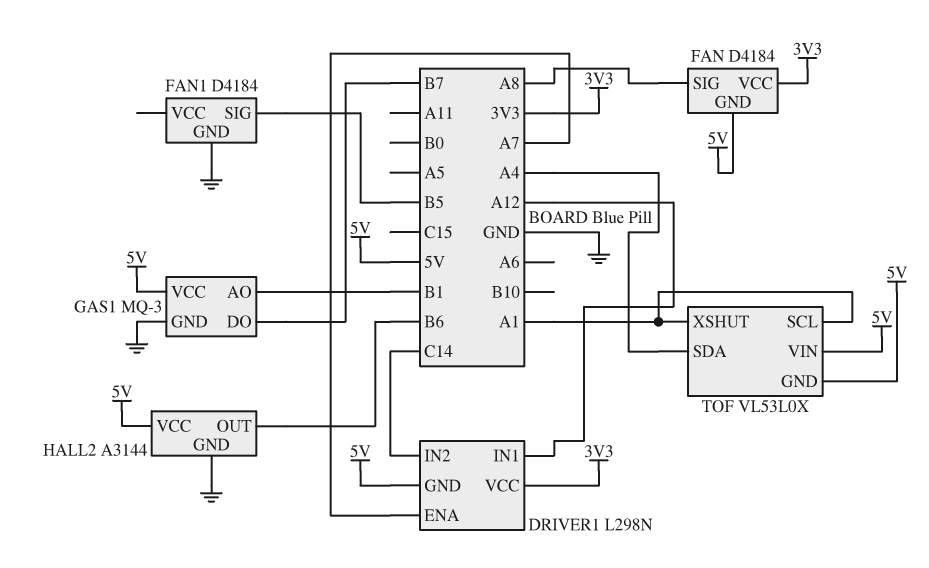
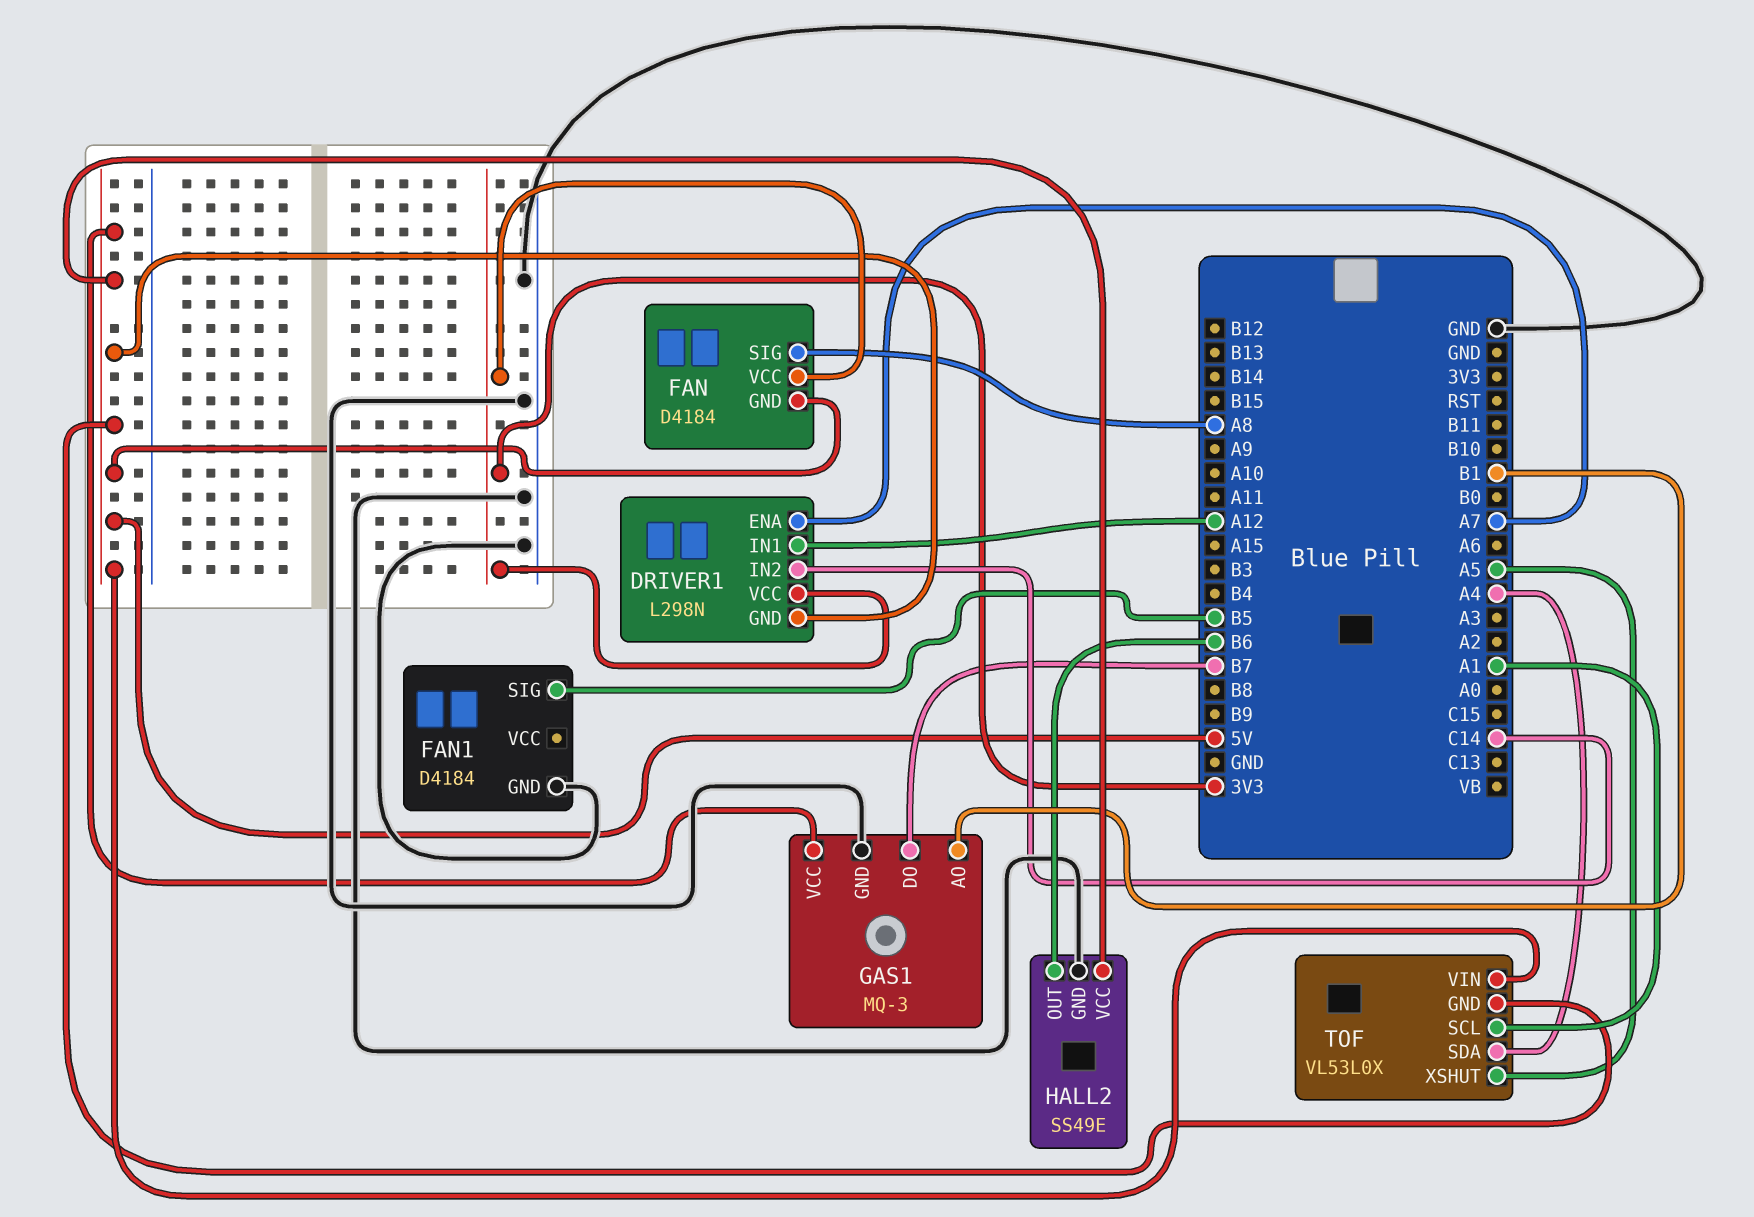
HALL2: A3144 -> SS49E
TOF pin XSHUT: A1 -> A5

